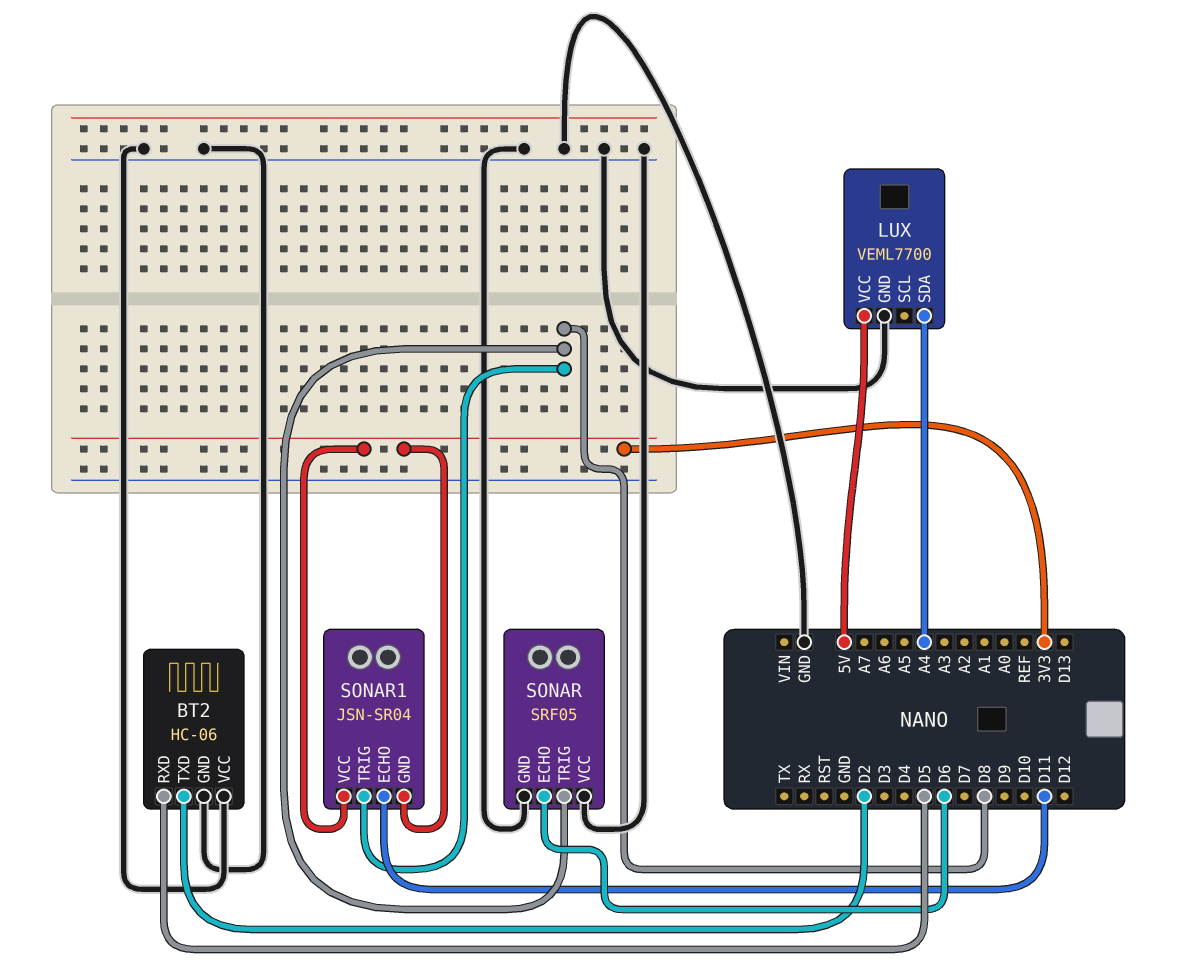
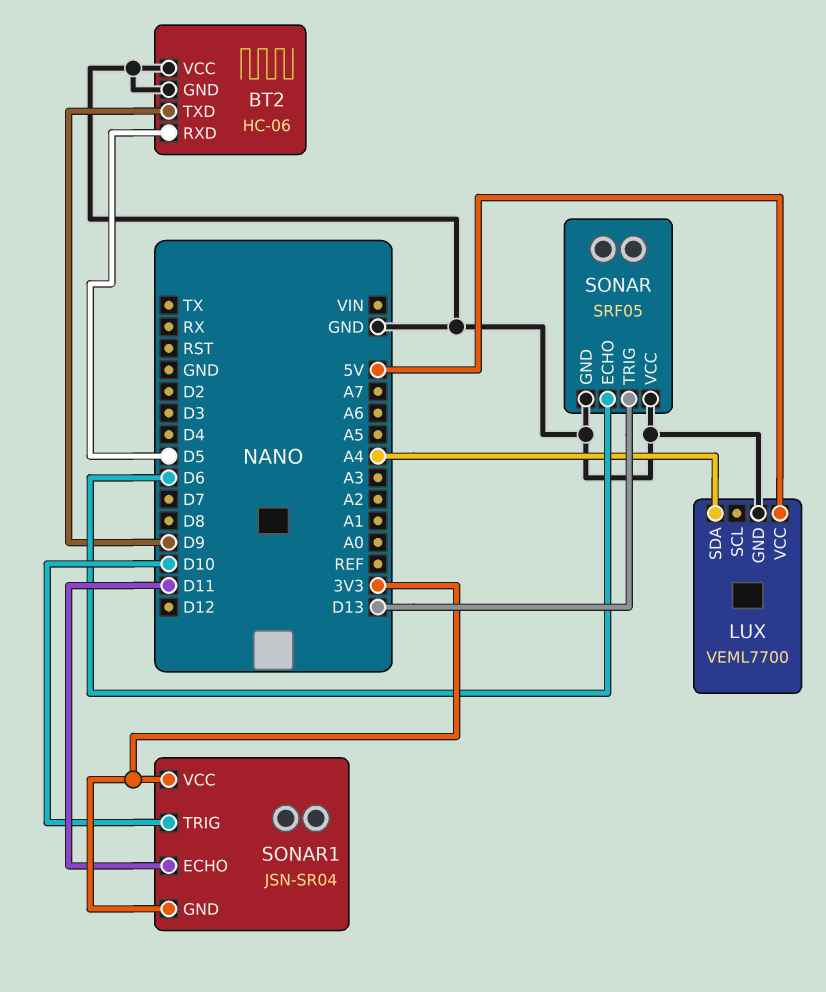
BT2 pin TXD: D2 -> D9
SONAR pin TRIG: D8 -> D13
SONAR1 pin TRIG: D8 -> D10

